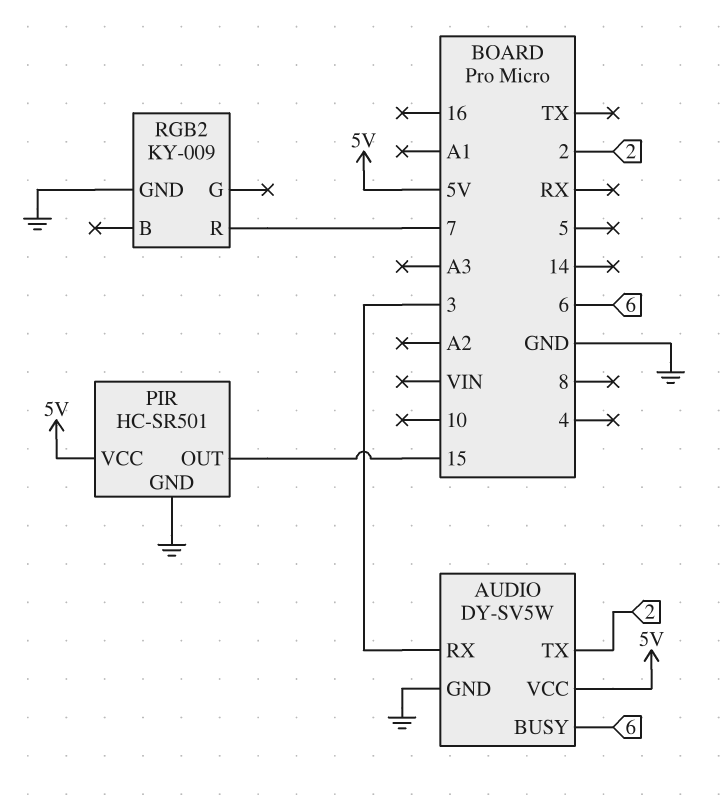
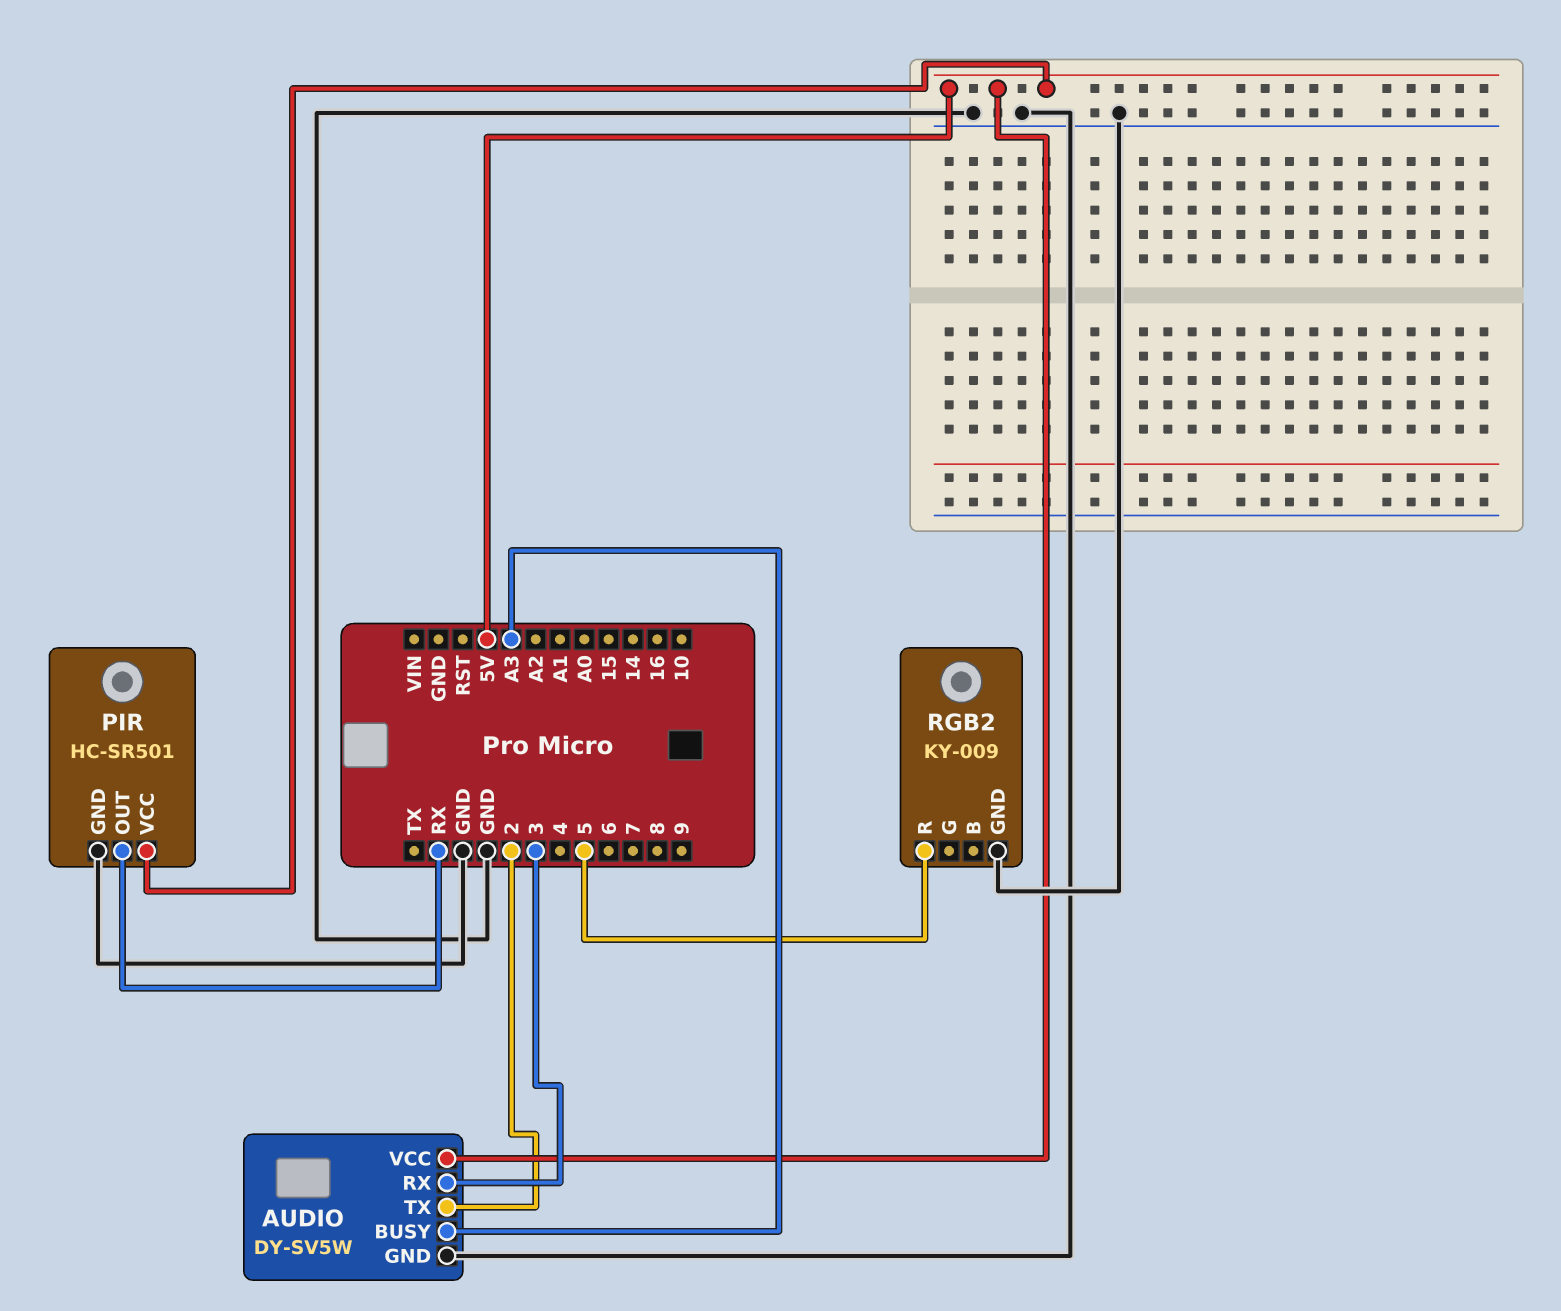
AUDIO pin BUSY: 6 -> A3
PIR pin OUT: 15 -> RX
RGB2 pin R: 7 -> 5

